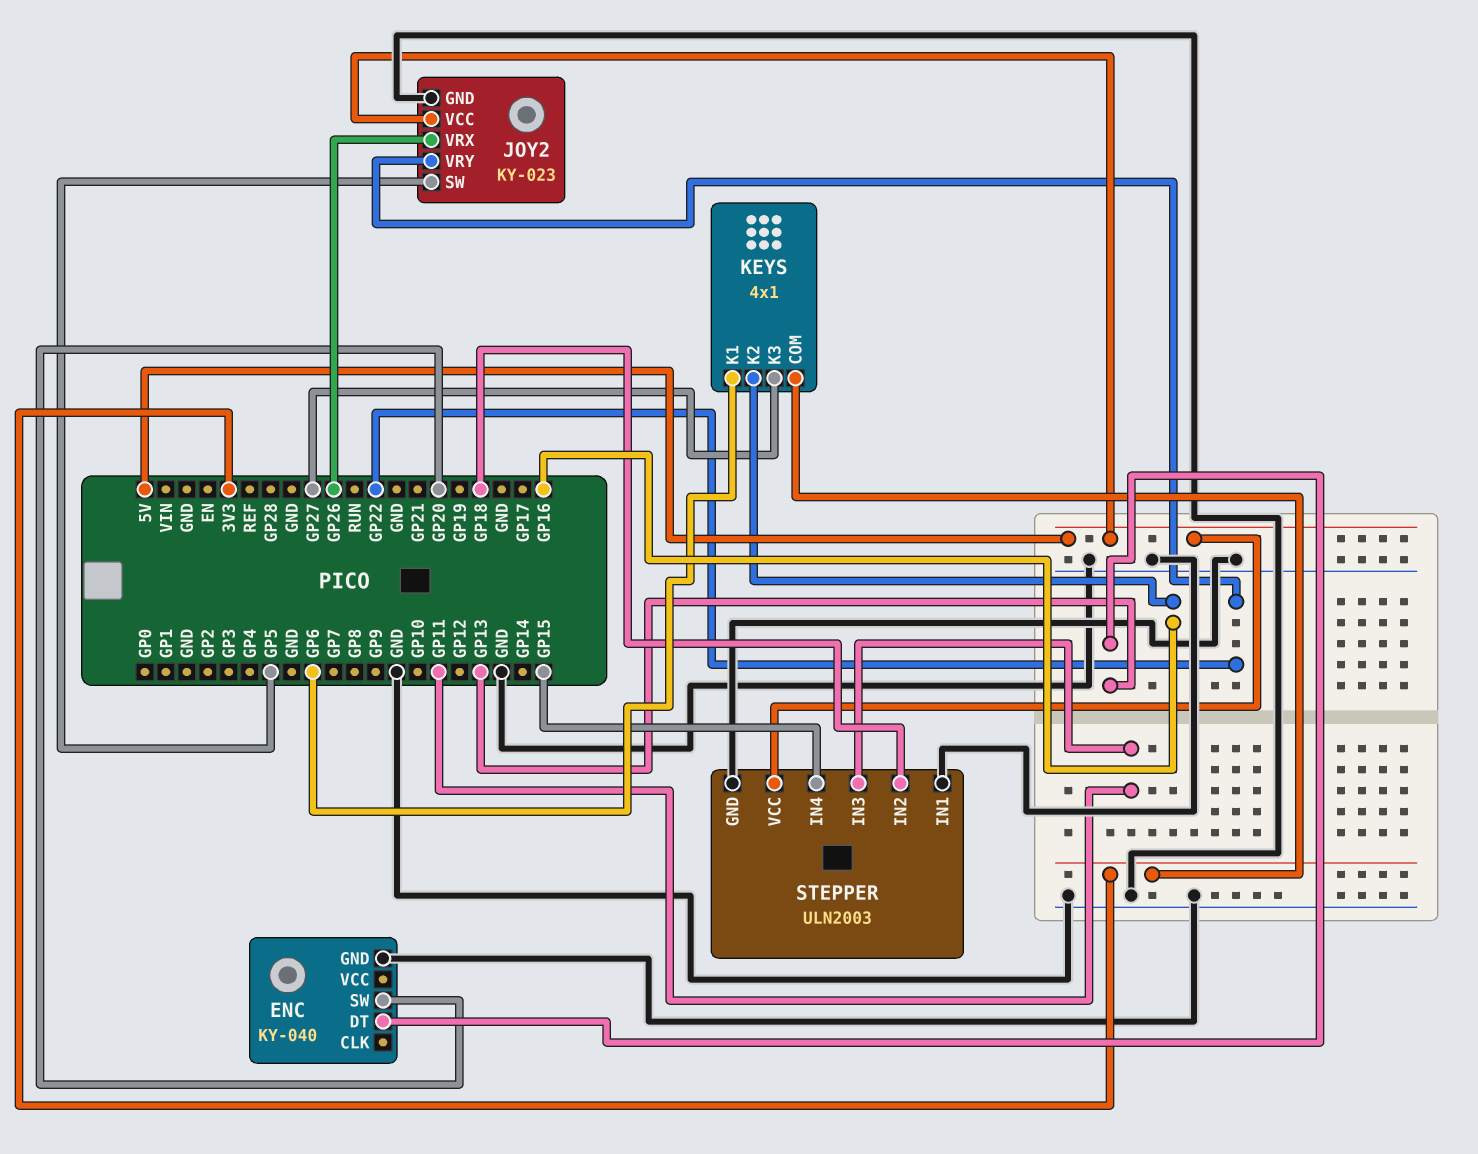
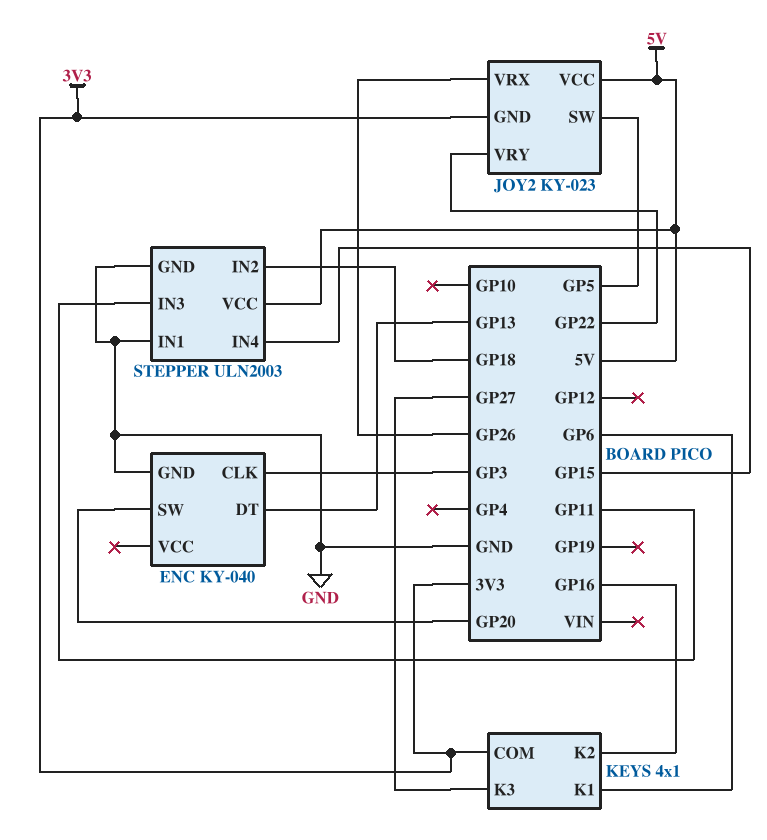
ENC pin CLK: none -> GP3
JOY2 pin GND: GND -> 3V3

